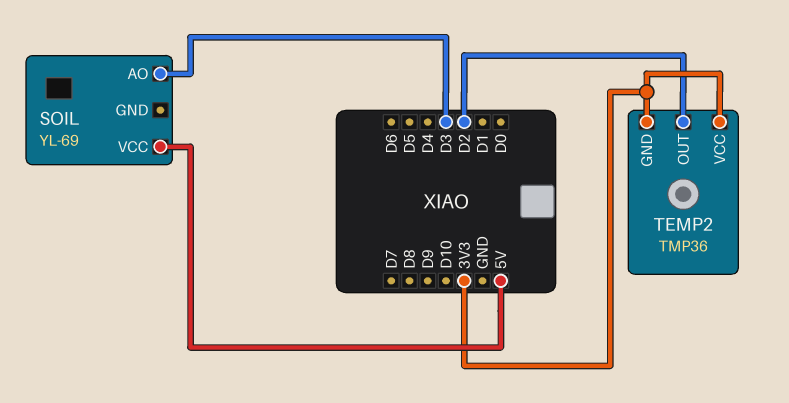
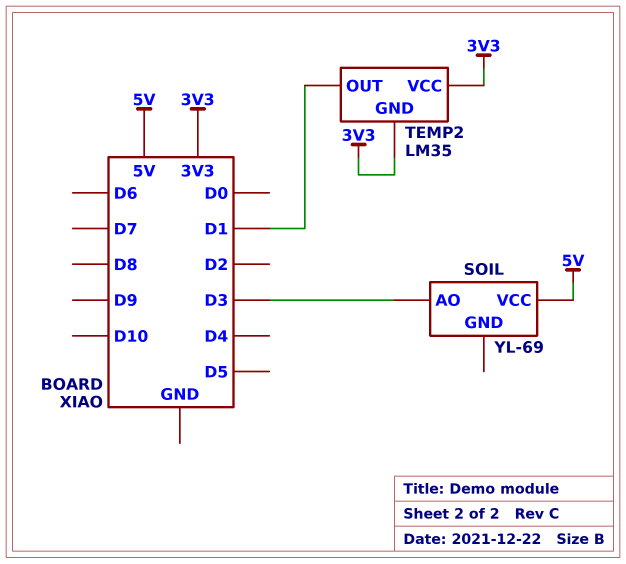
TEMP2: TMP36 -> LM35
TEMP2 pin OUT: D2 -> D1

